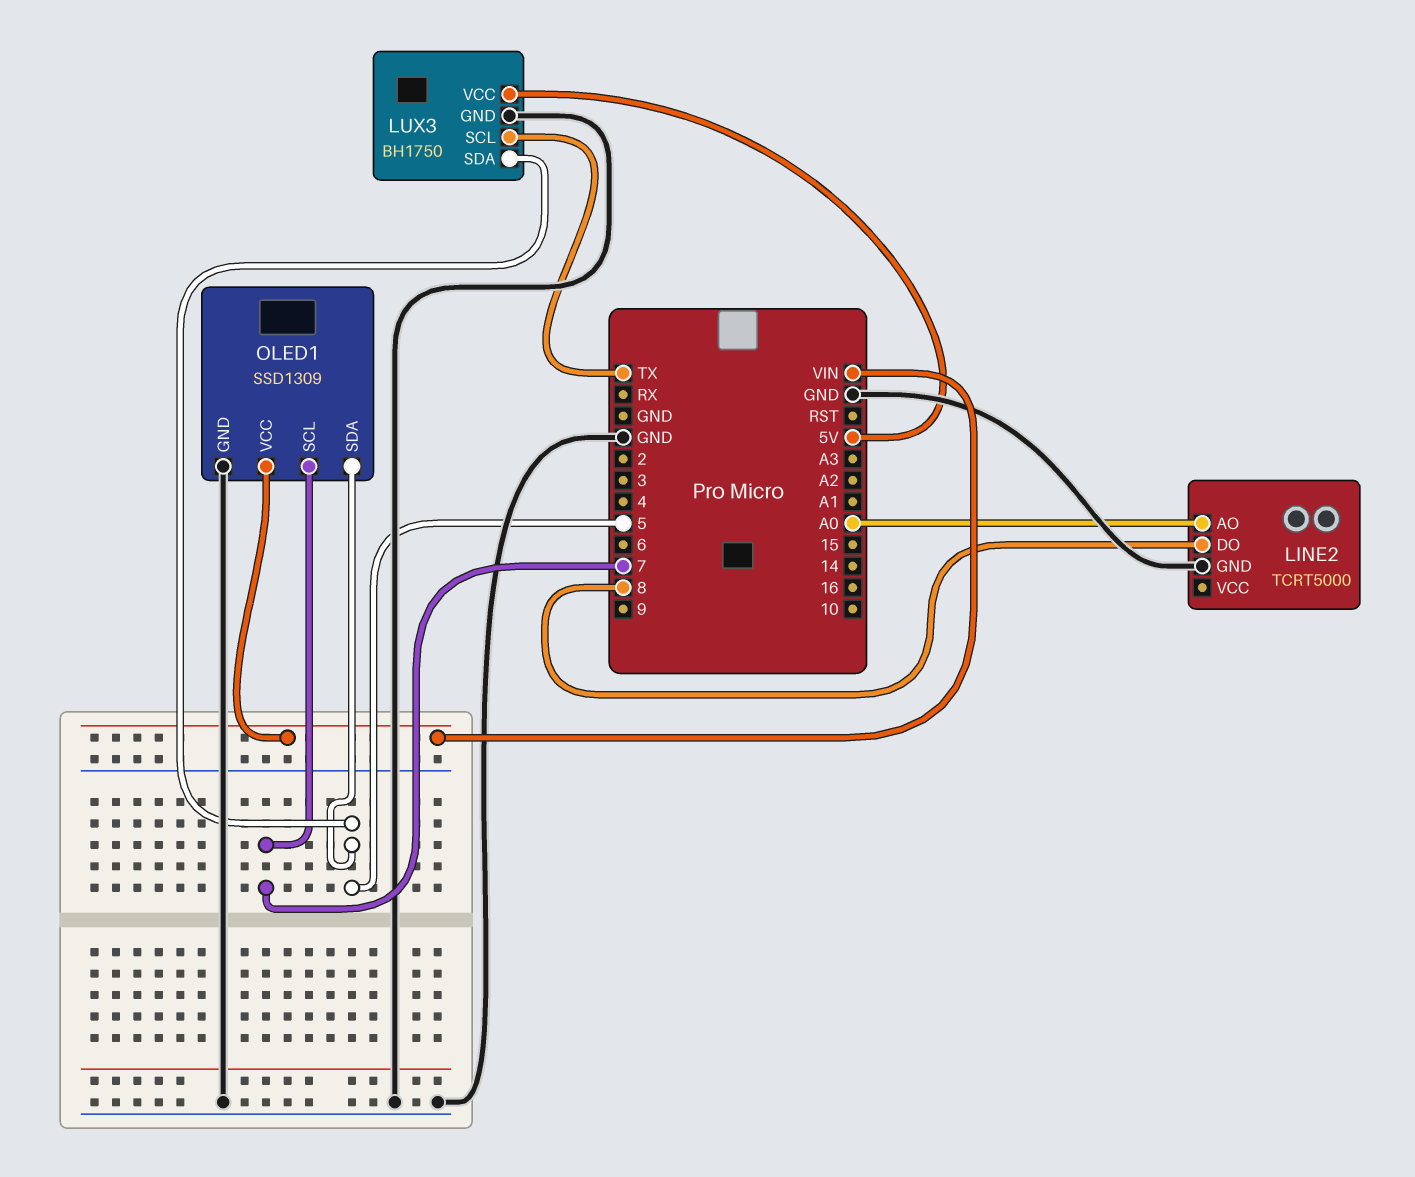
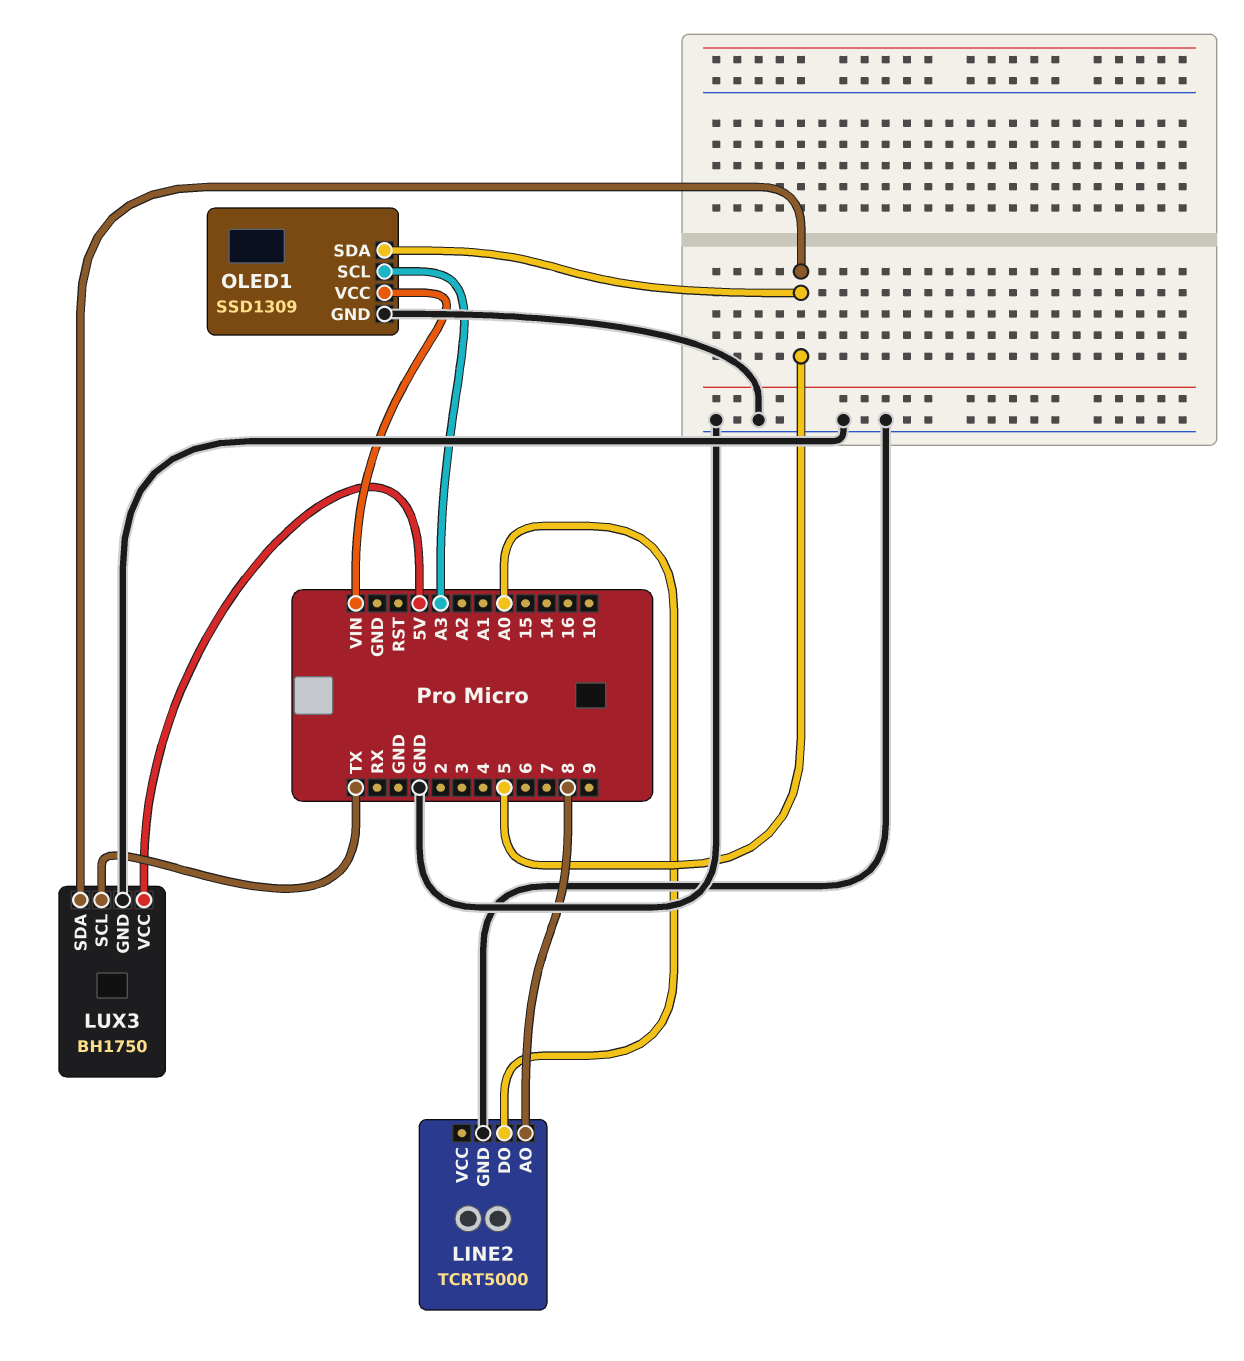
LINE2 pin AO: A0 -> 8
LINE2 pin DO: 8 -> A0
OLED1 pin SCL: 7 -> A3

